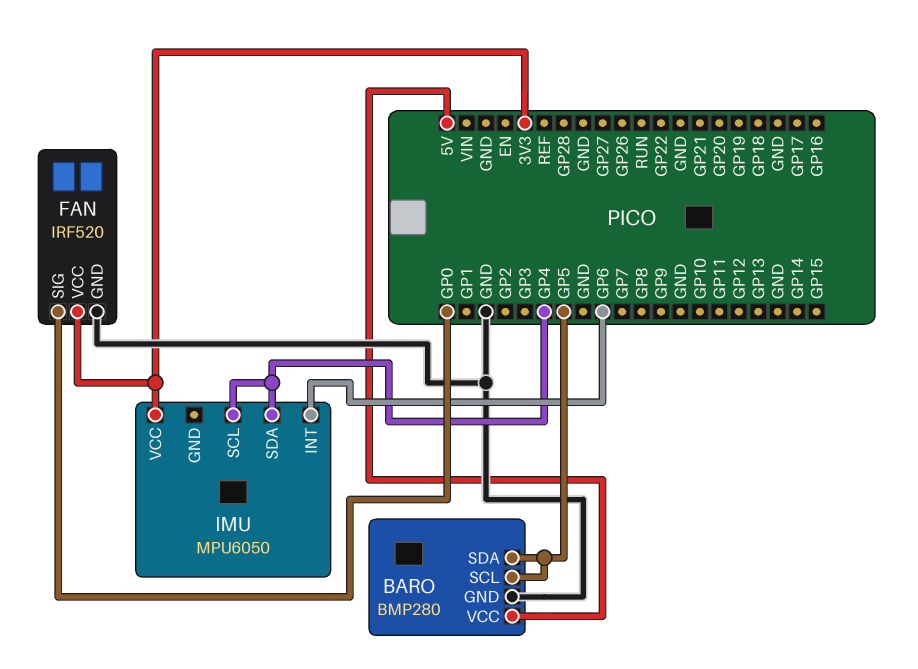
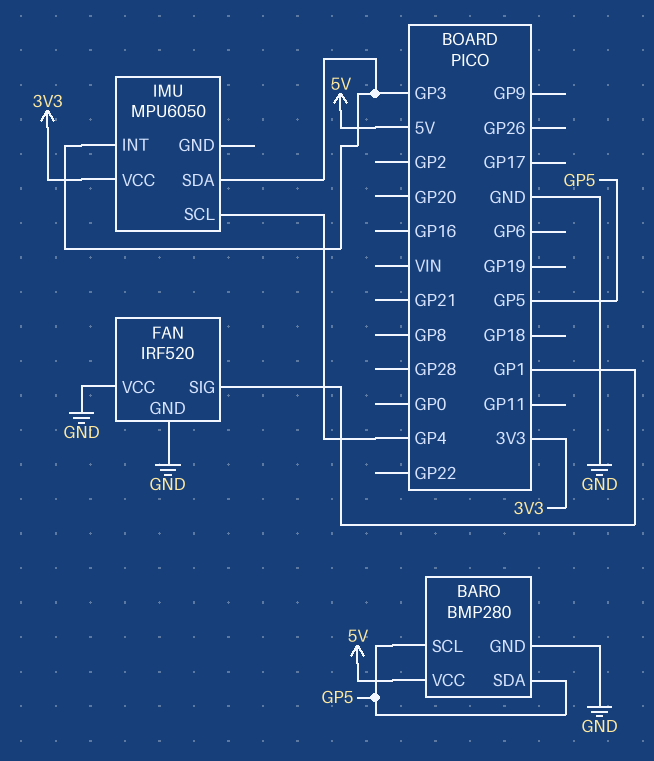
FAN pin SIG: GP0 -> GP1
FAN pin VCC: 3V3 -> GND
IMU pin INT: GP6 -> GP3
IMU pin SDA: GP4 -> GP3

